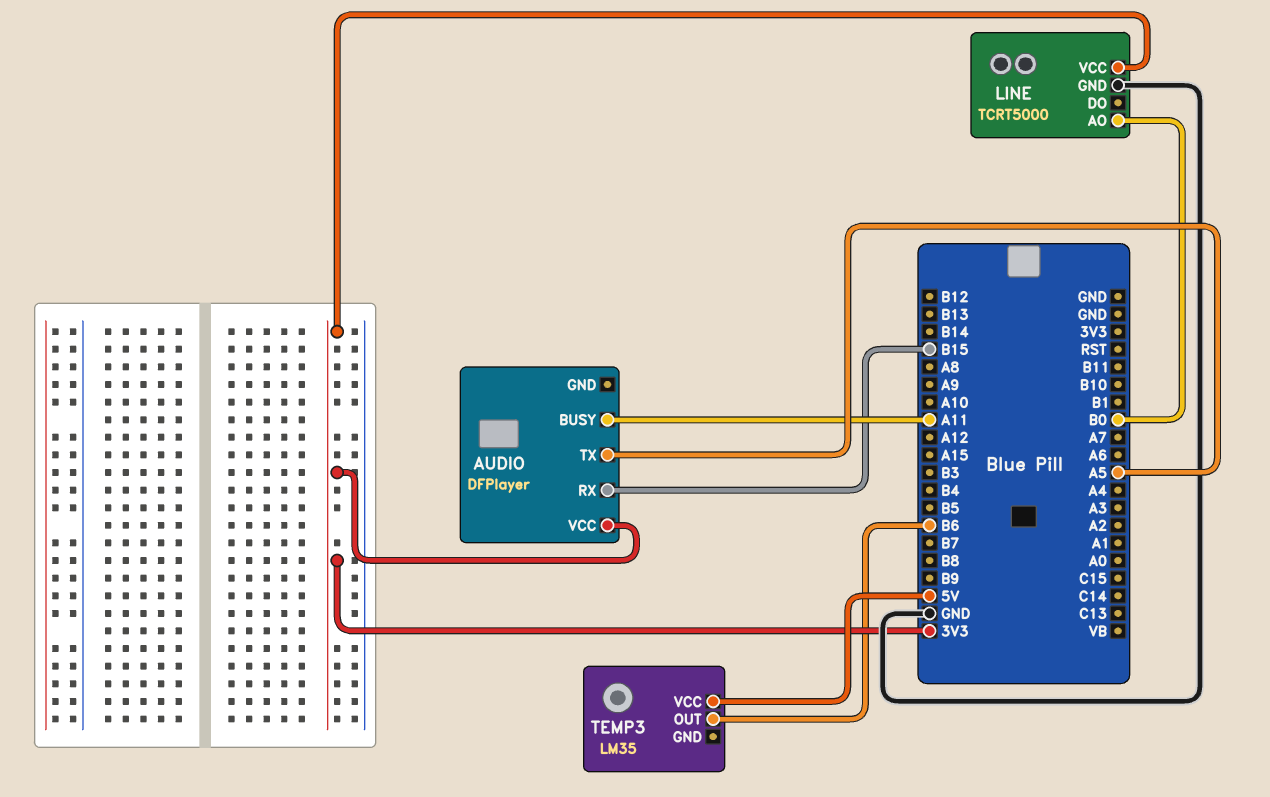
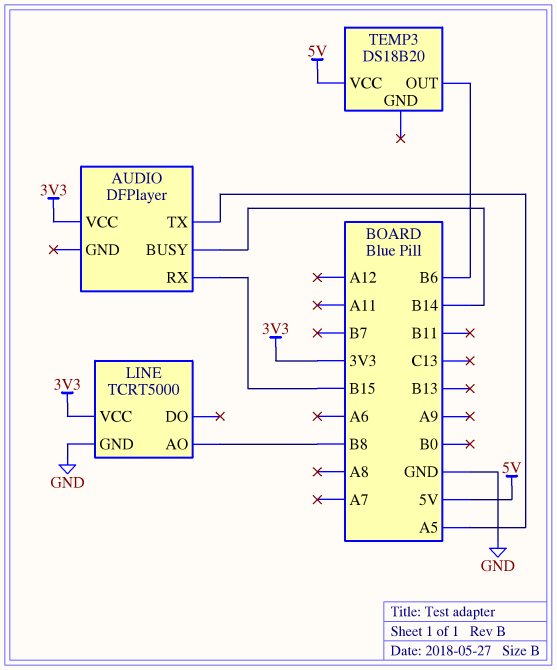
AUDIO pin BUSY: A11 -> B14
LINE pin AO: B0 -> B8
TEMP3: LM35 -> DS18B20

